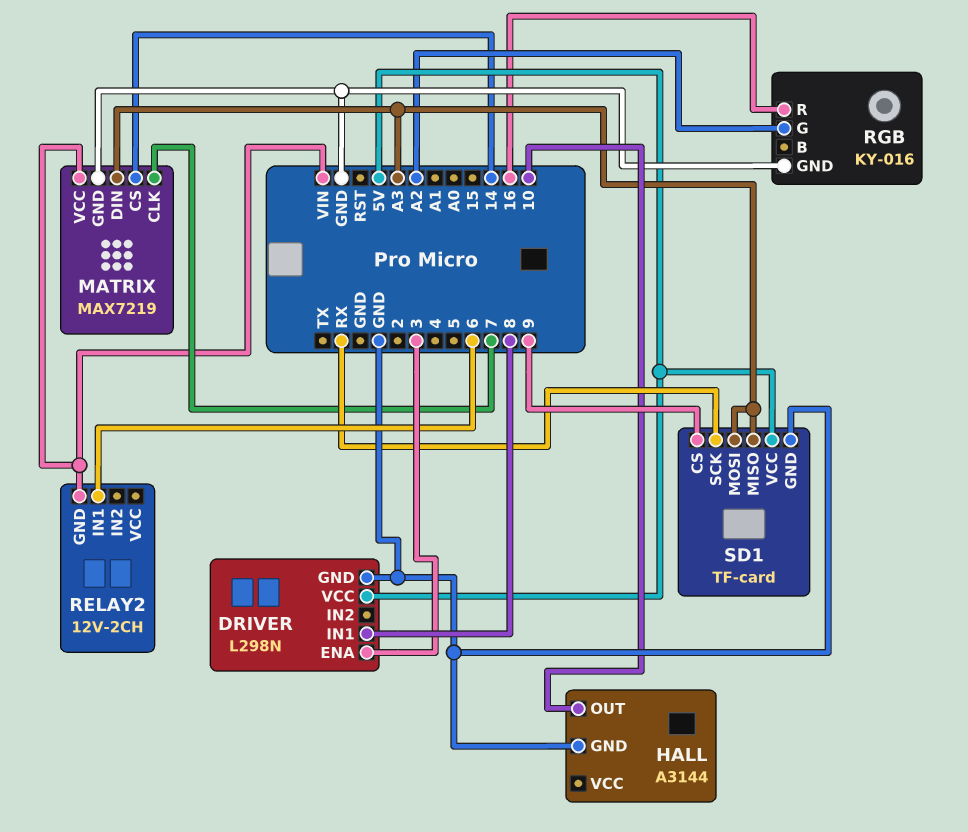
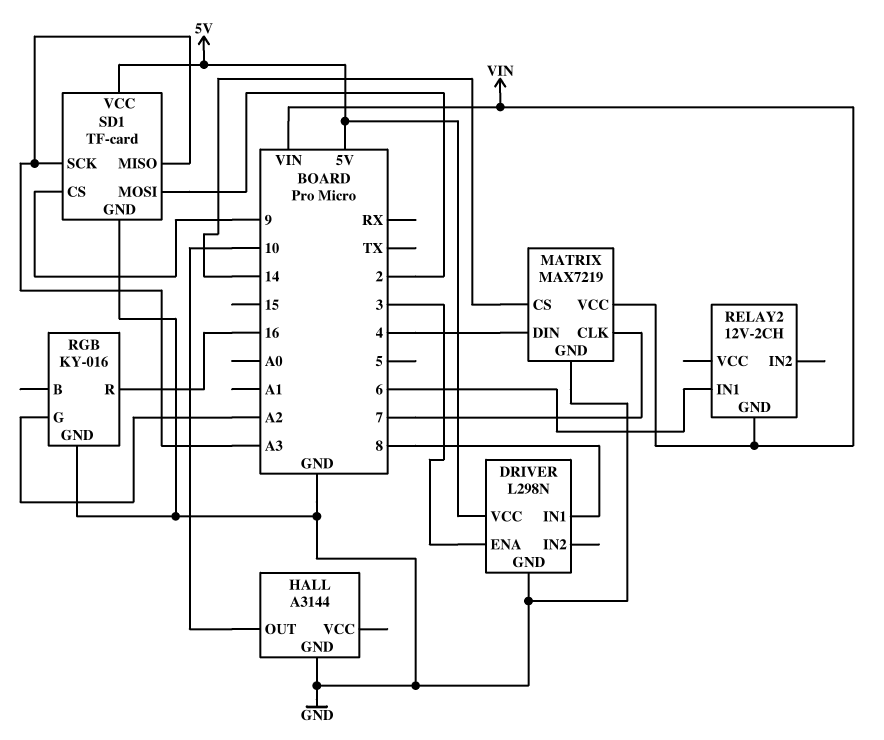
MATRIX pin DIN: A3 -> 4
SD1 pin MOSI: A3 -> 2
SD1 pin SCK: RX -> A3

